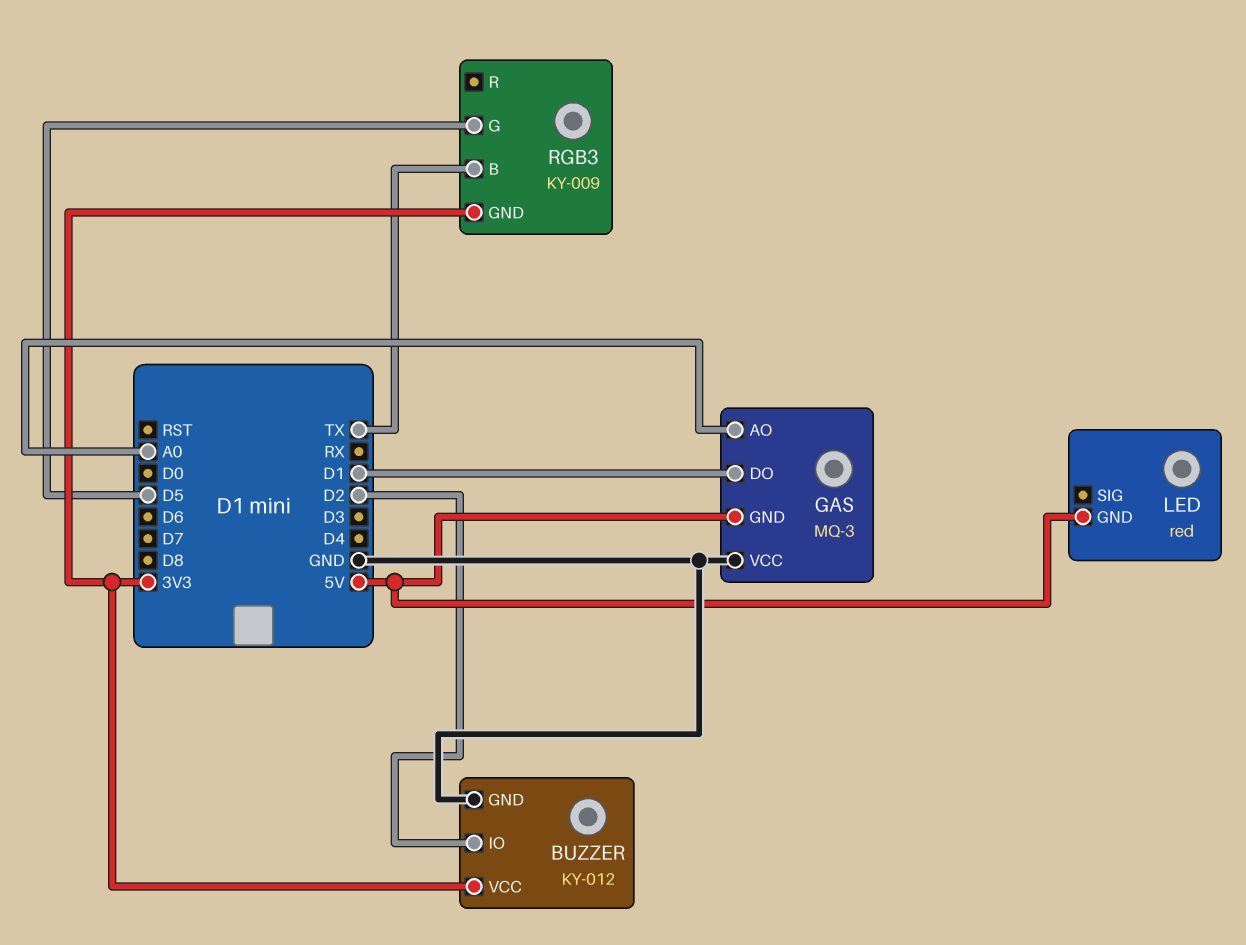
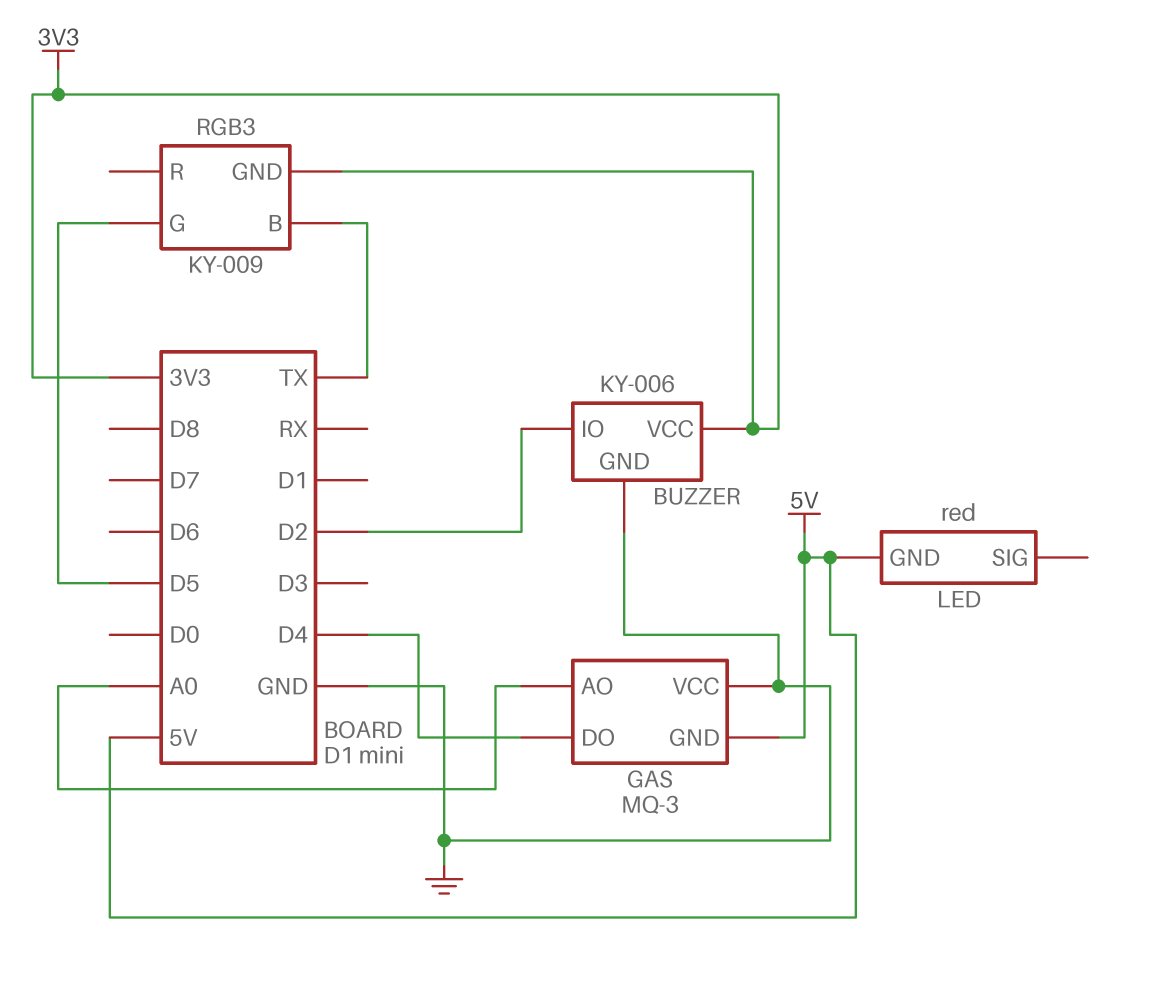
BUZZER: KY-012 -> KY-006
GAS pin DO: D1 -> D4

